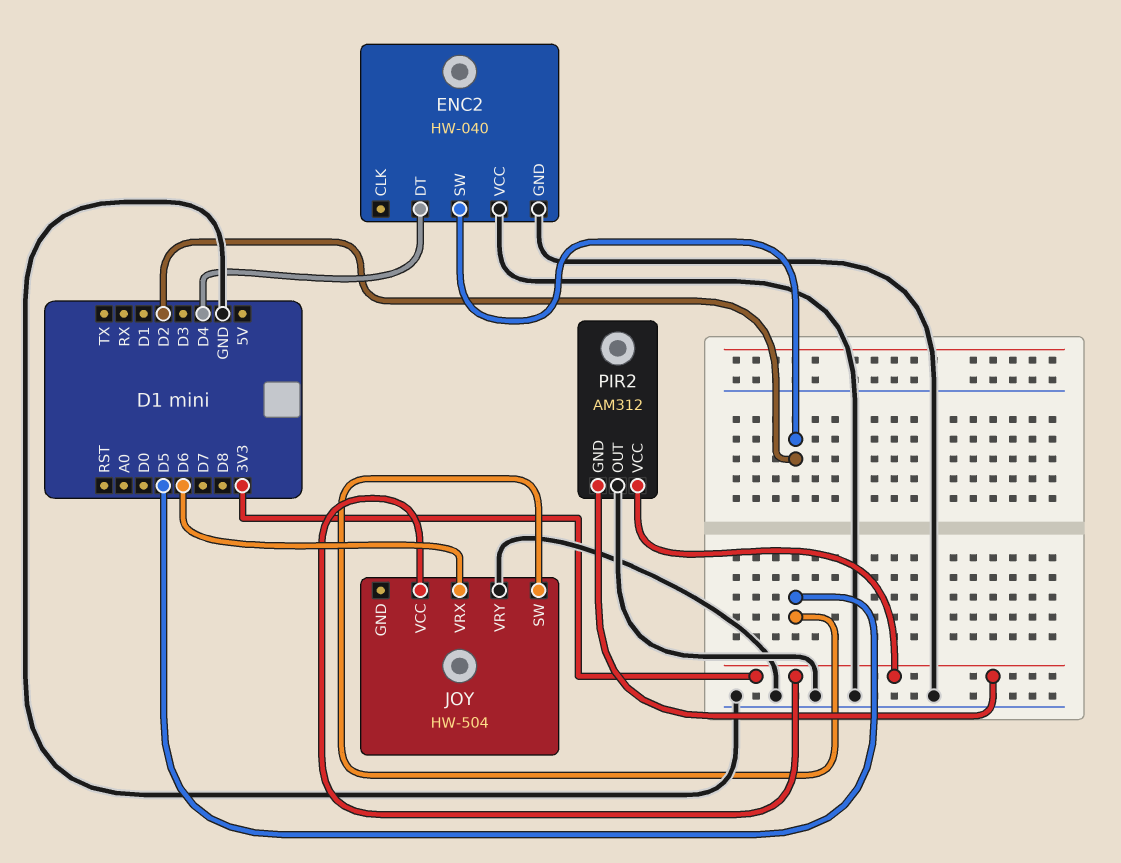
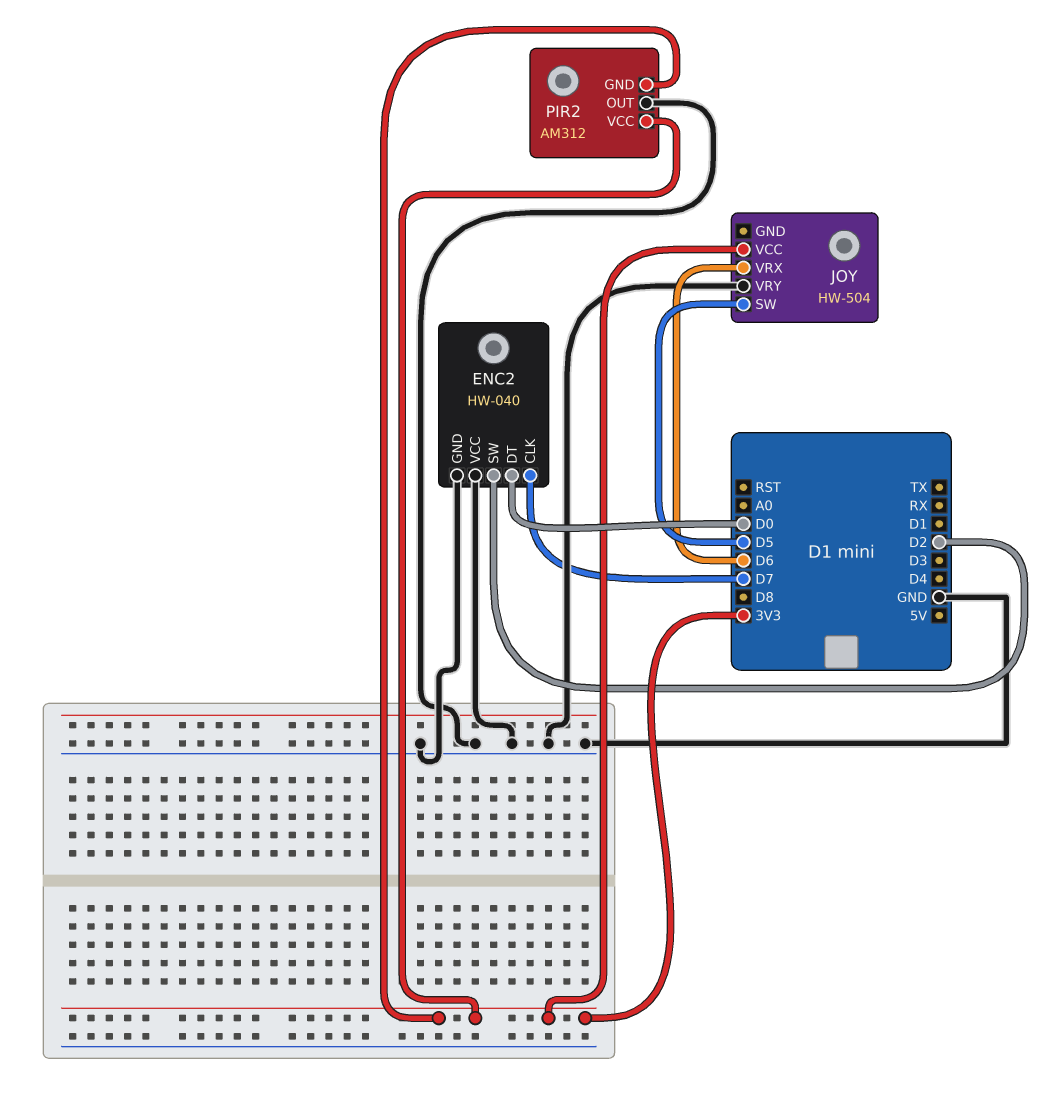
ENC2 pin CLK: none -> D7
ENC2 pin DT: D4 -> D0

